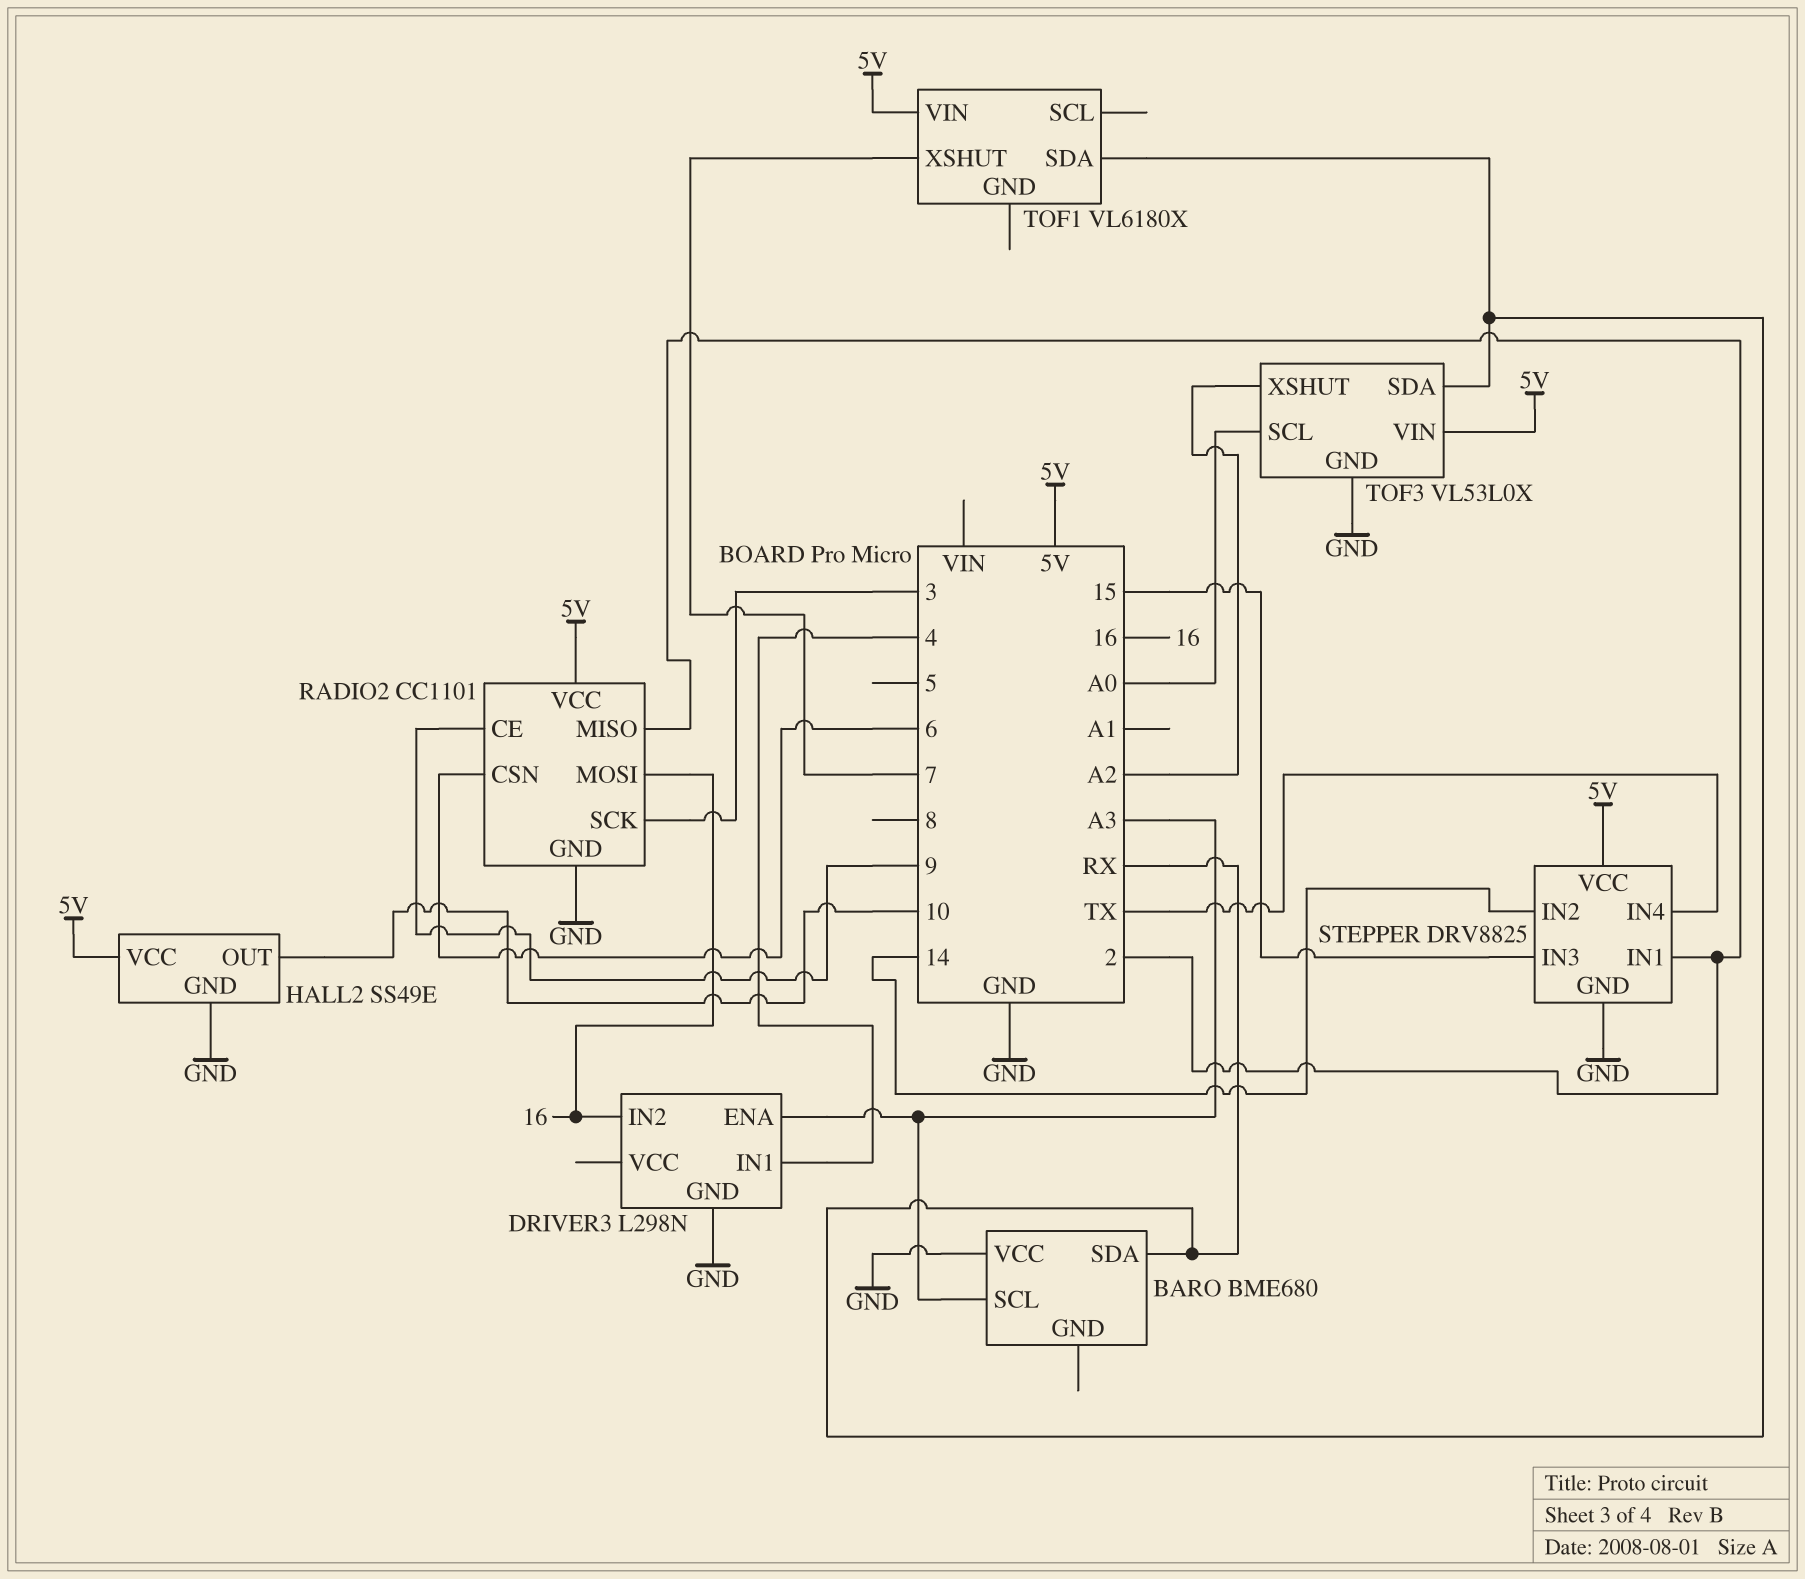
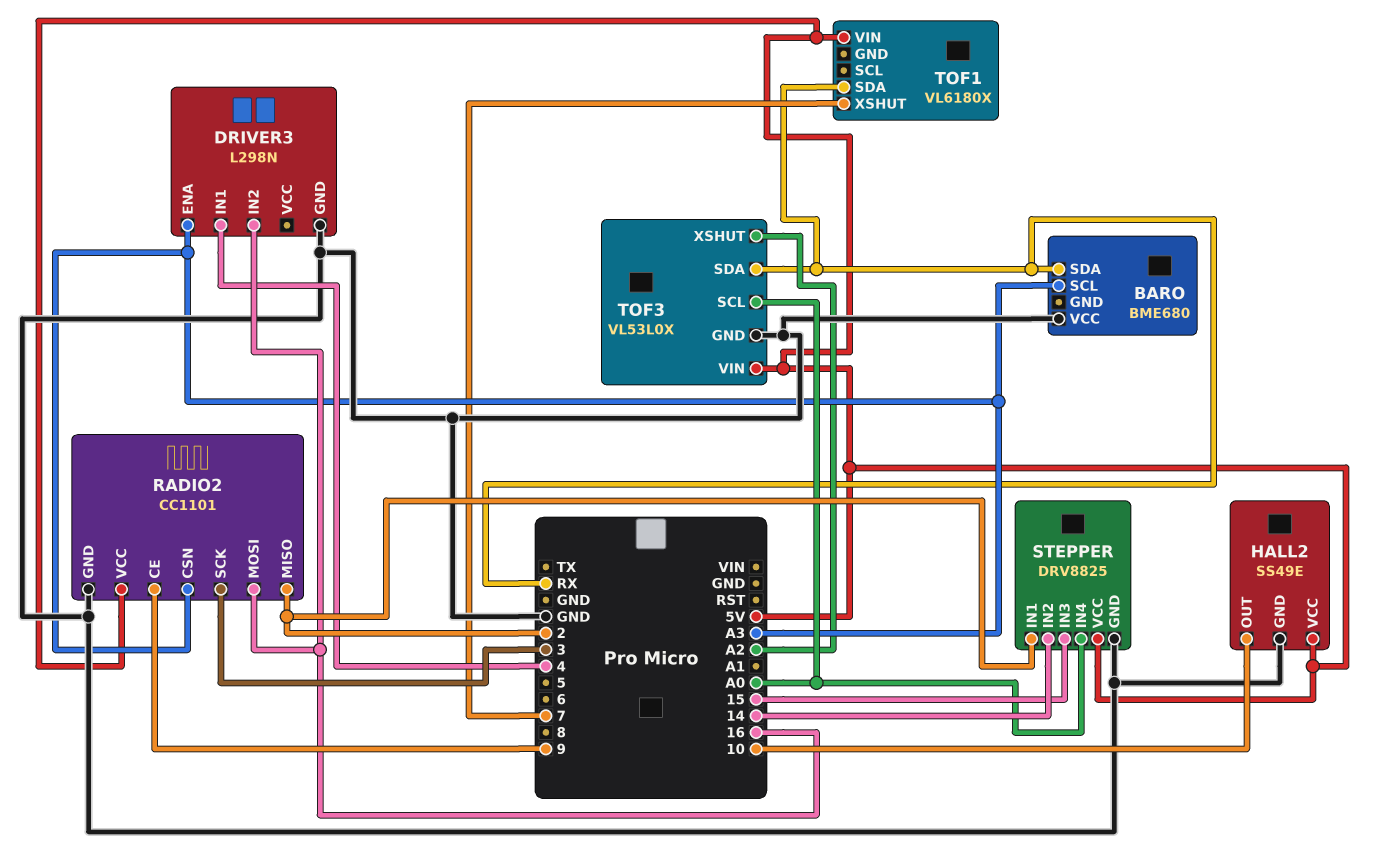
RADIO2 pin CSN: 6 -> A3
STEPPER pin IN4: TX -> A0

